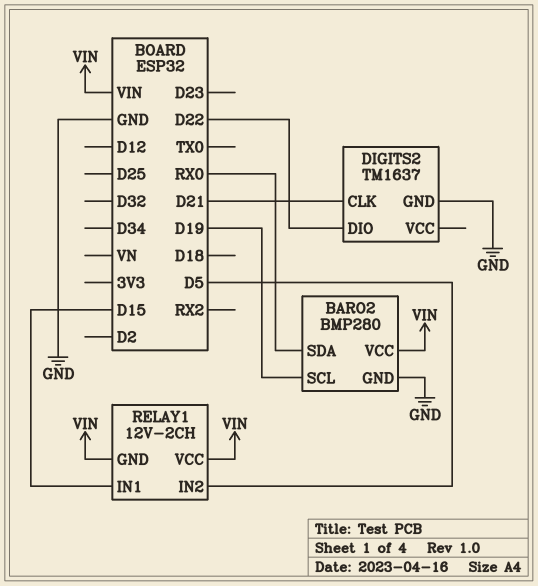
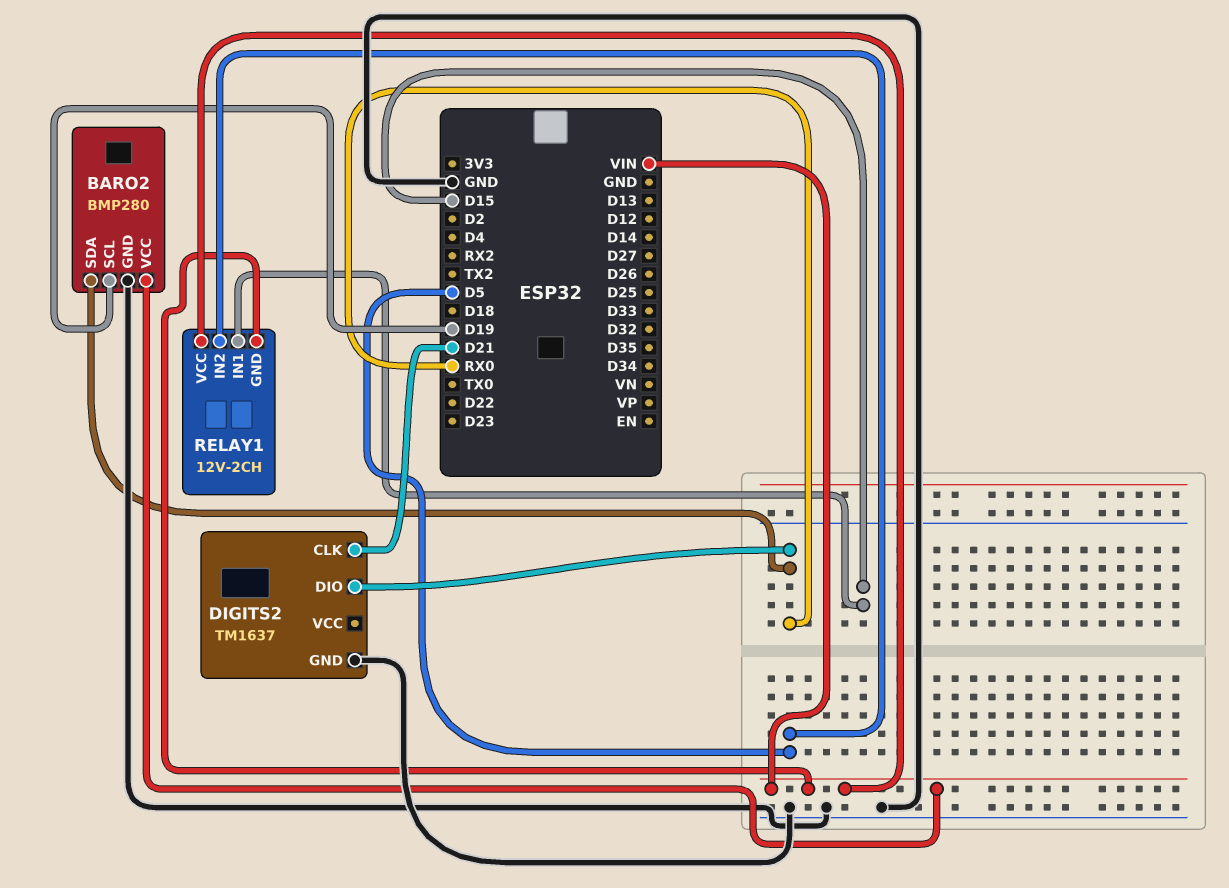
DIGITS2 pin DIO: D22 -> RX0

